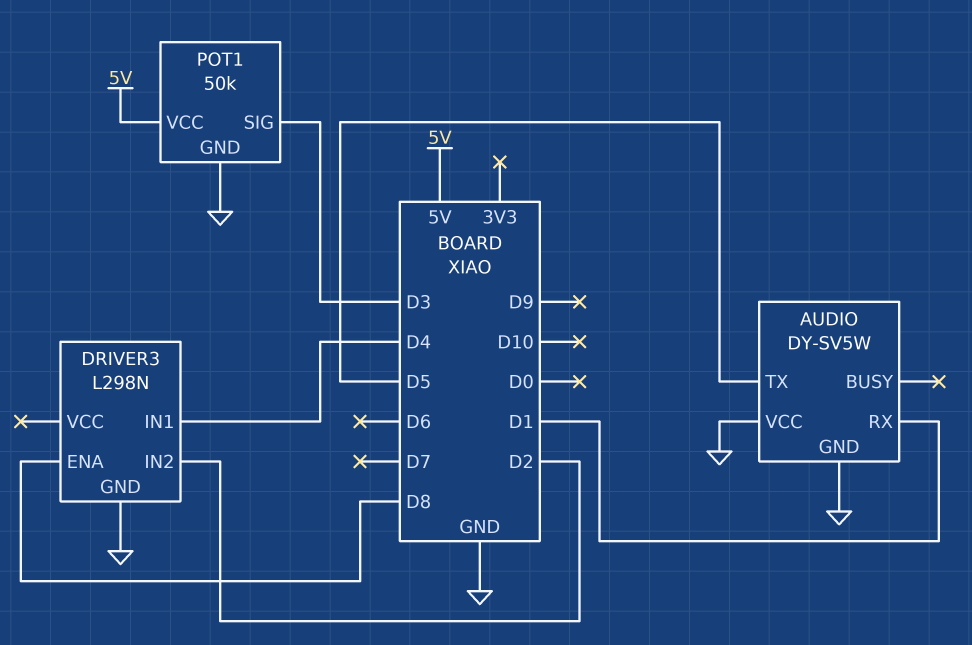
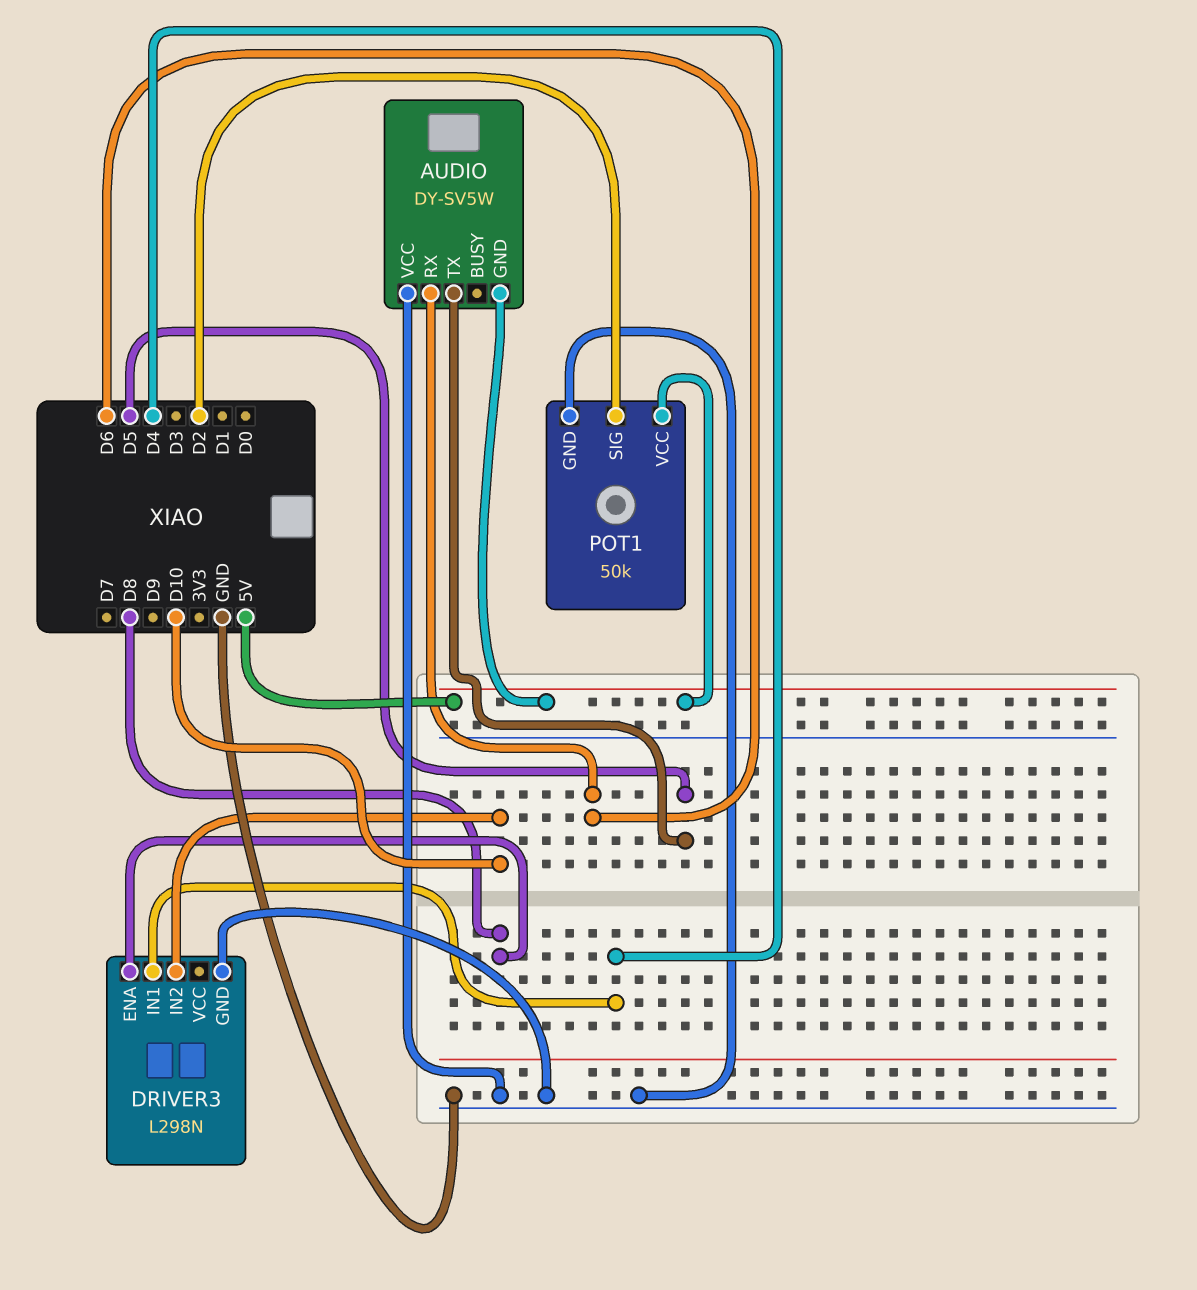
AUDIO pin GND: GND -> 5V
AUDIO pin RX: D1 -> D6
DRIVER3 pin IN2: D2 -> D10
POT1 pin SIG: D3 -> D2

